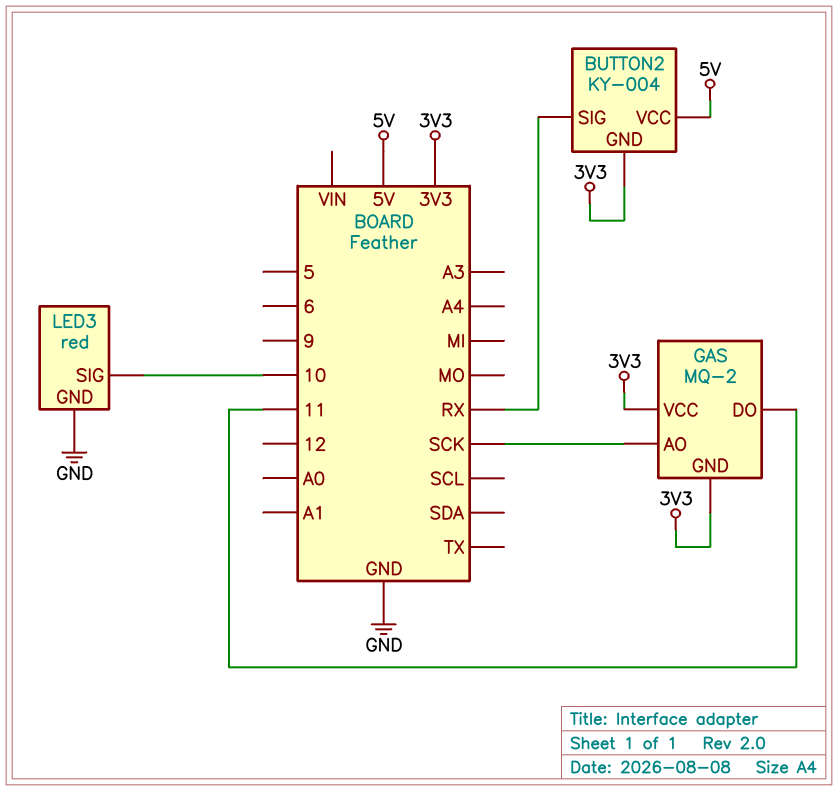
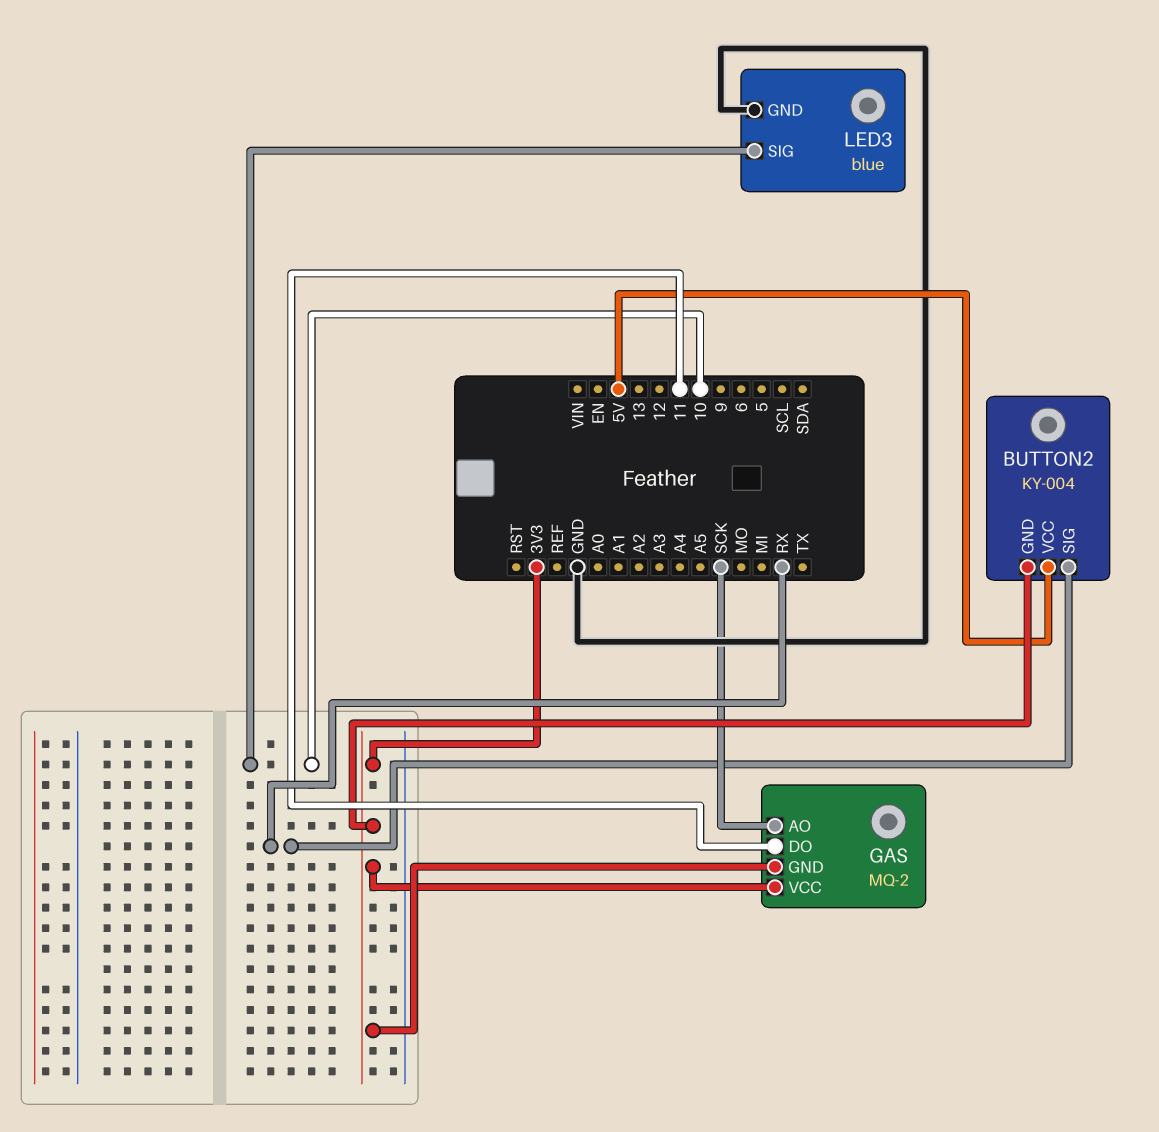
LED3: red -> blue

